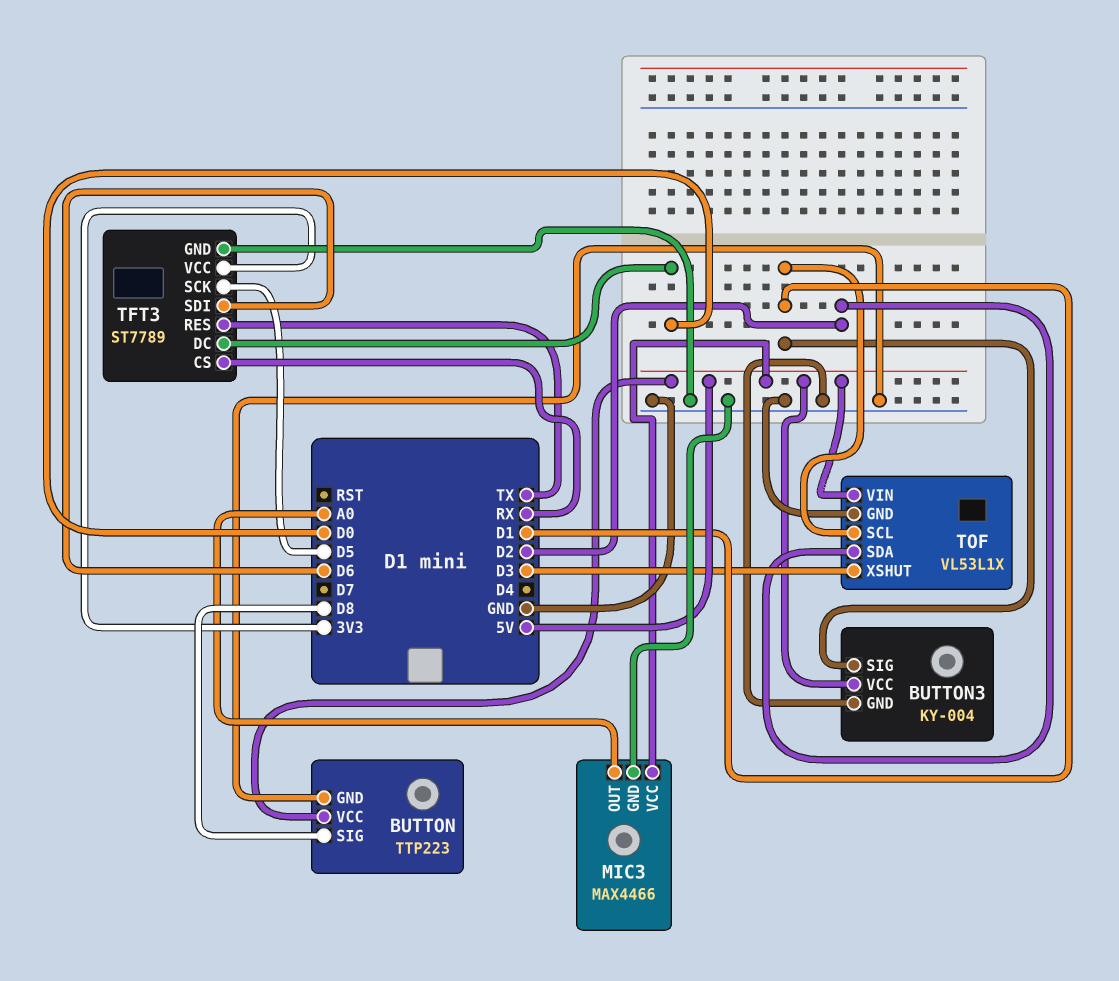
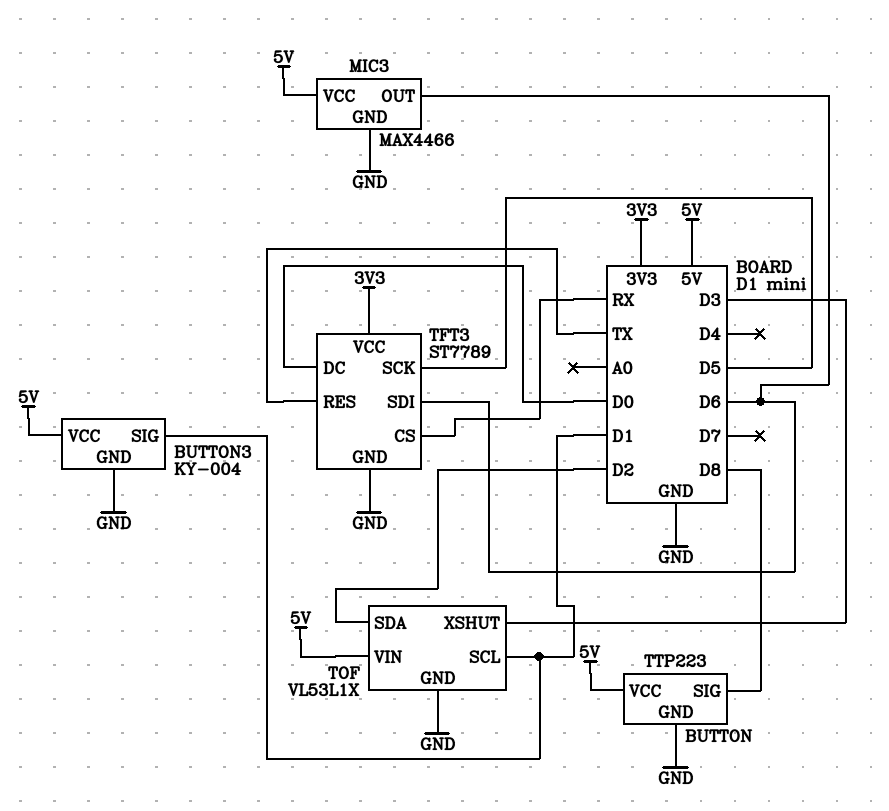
MIC3 pin OUT: A0 -> D6

